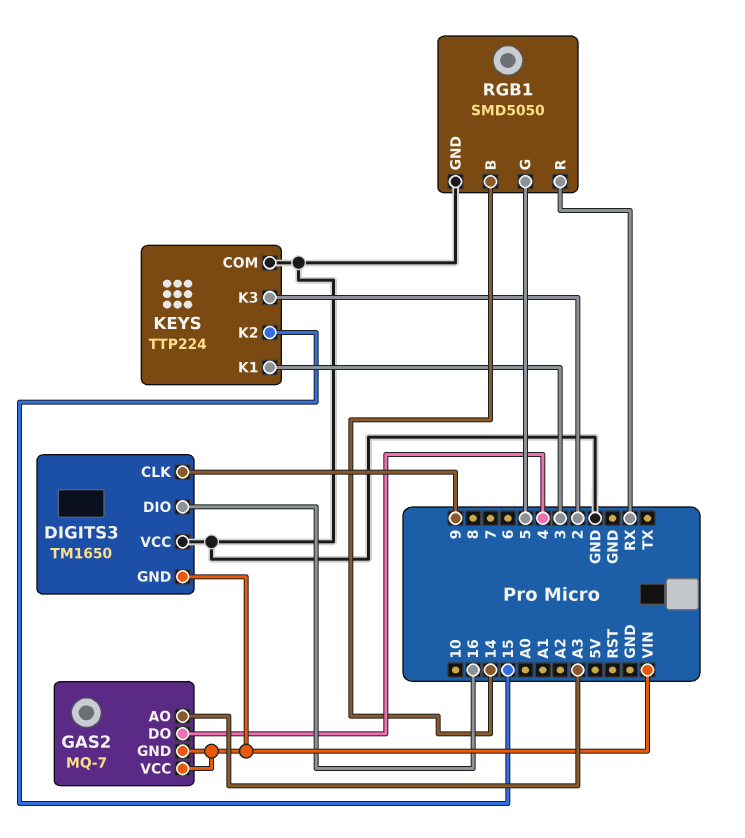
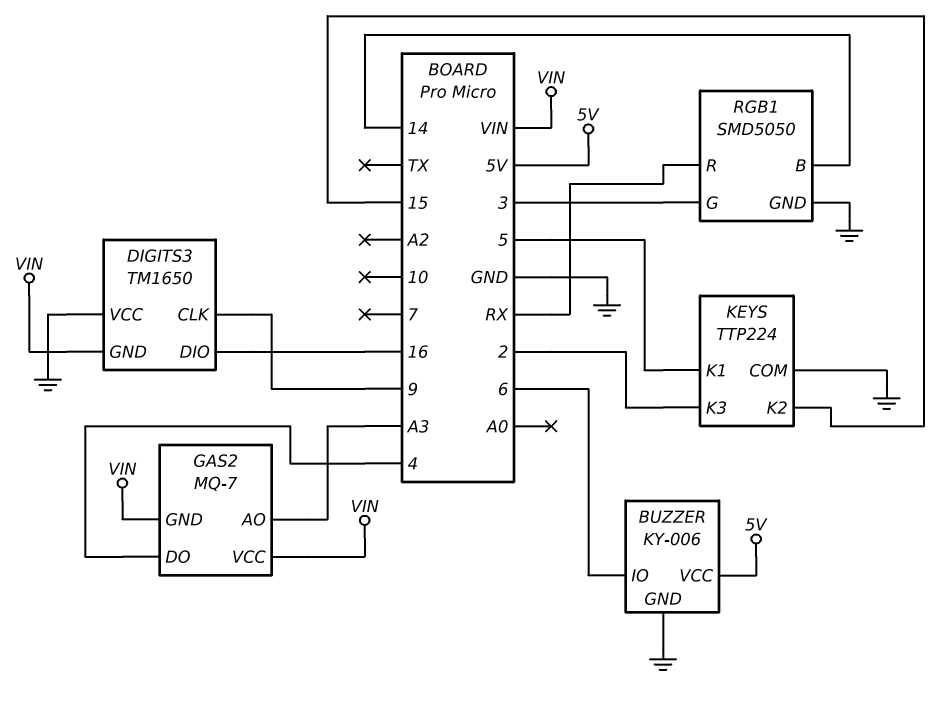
BUZZER: none -> KY-006
BUZZER pin GND: none -> GND
BUZZER pin IO: none -> 6
BUZZER pin VCC: none -> 5V
KEYS pin K1: 3 -> 5
RGB1 pin G: 5 -> 3

